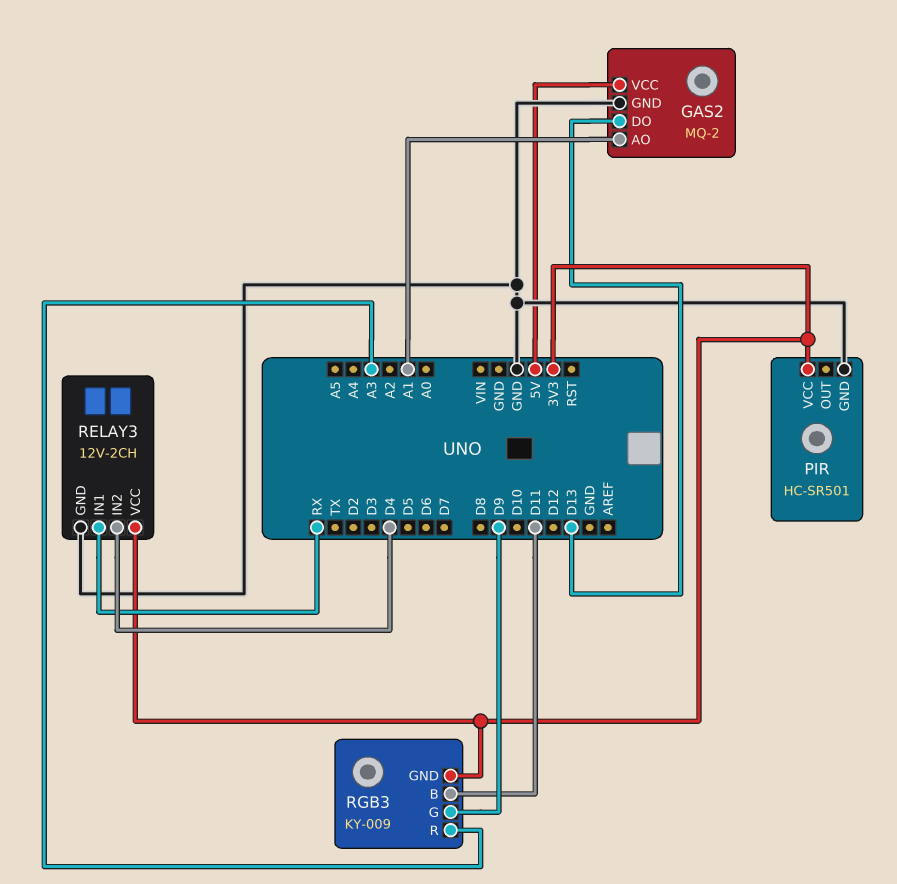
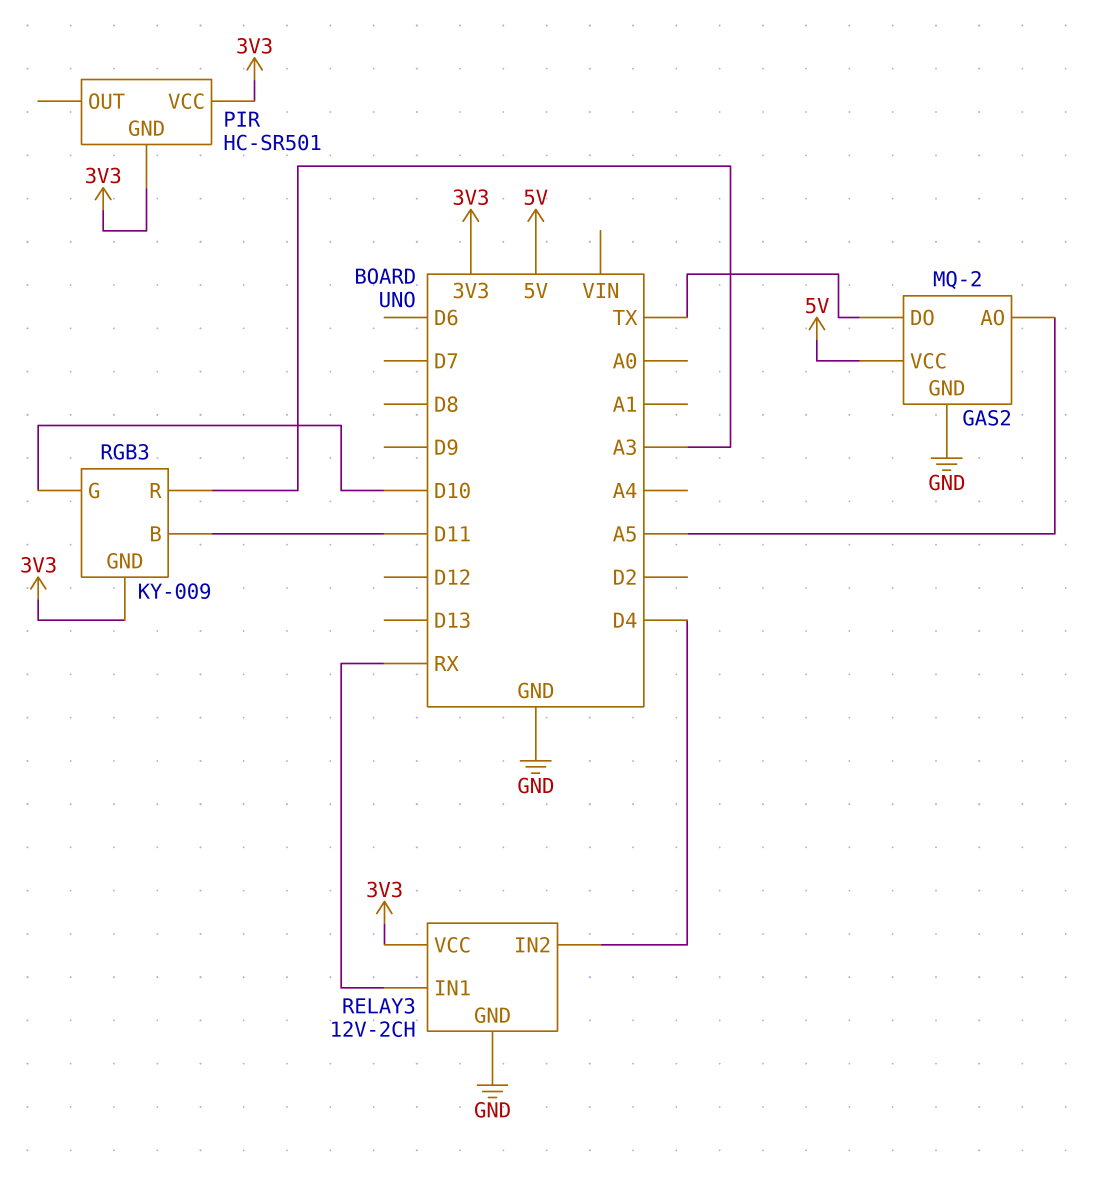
GAS2 pin AO: A1 -> A5
GAS2 pin DO: D13 -> TX
PIR pin GND: GND -> 3V3
RGB3 pin G: D9 -> D10

